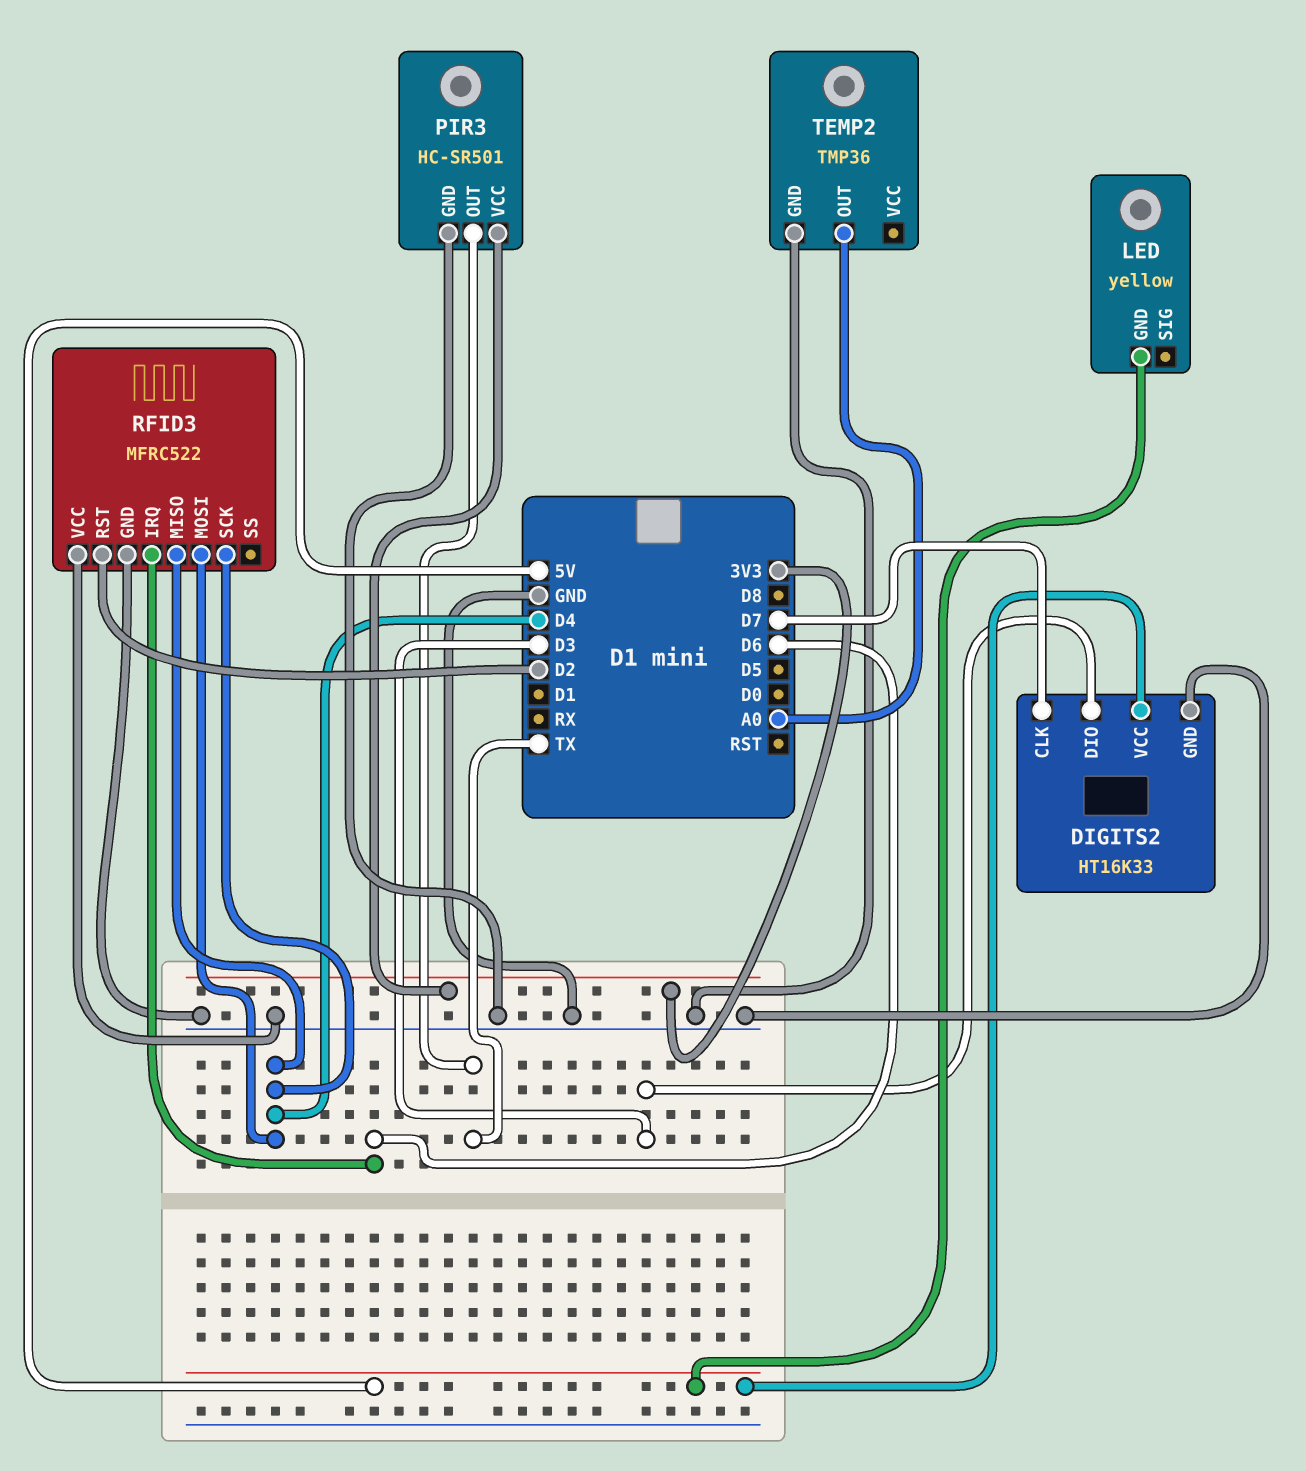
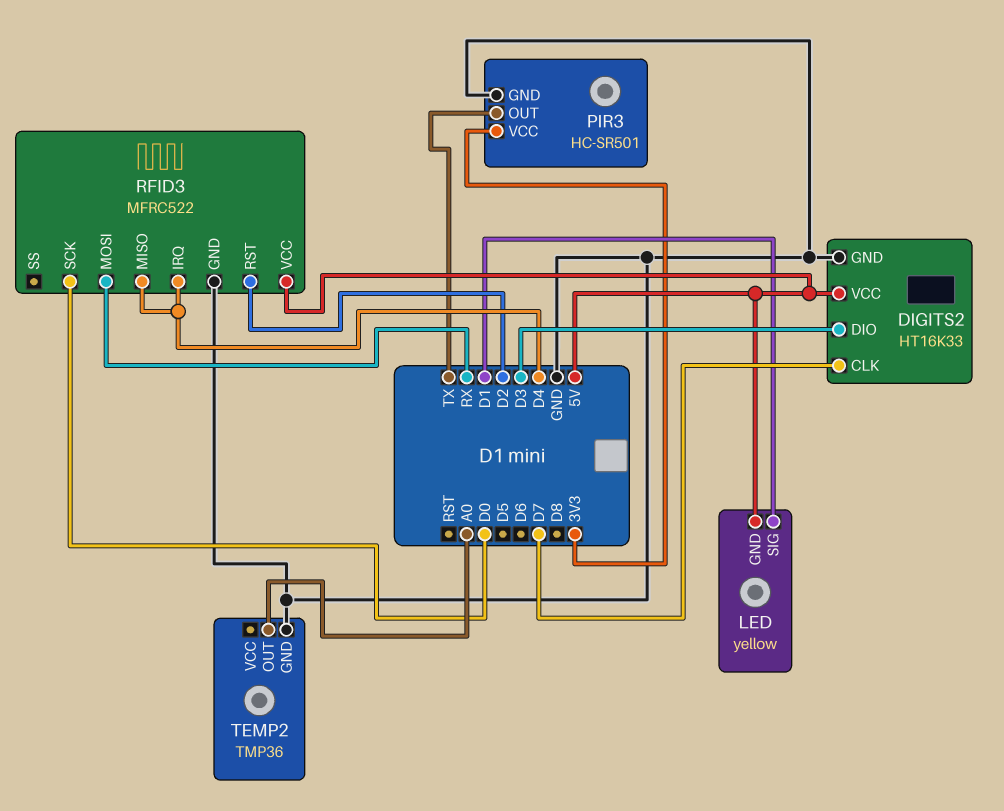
LED pin SIG: none -> D1
RFID3 pin IRQ: D6 -> D4
RFID3 pin MOSI: D4 -> RX
RFID3 pin SCK: D4 -> D0
RFID3 pin VCC: GND -> 5V

